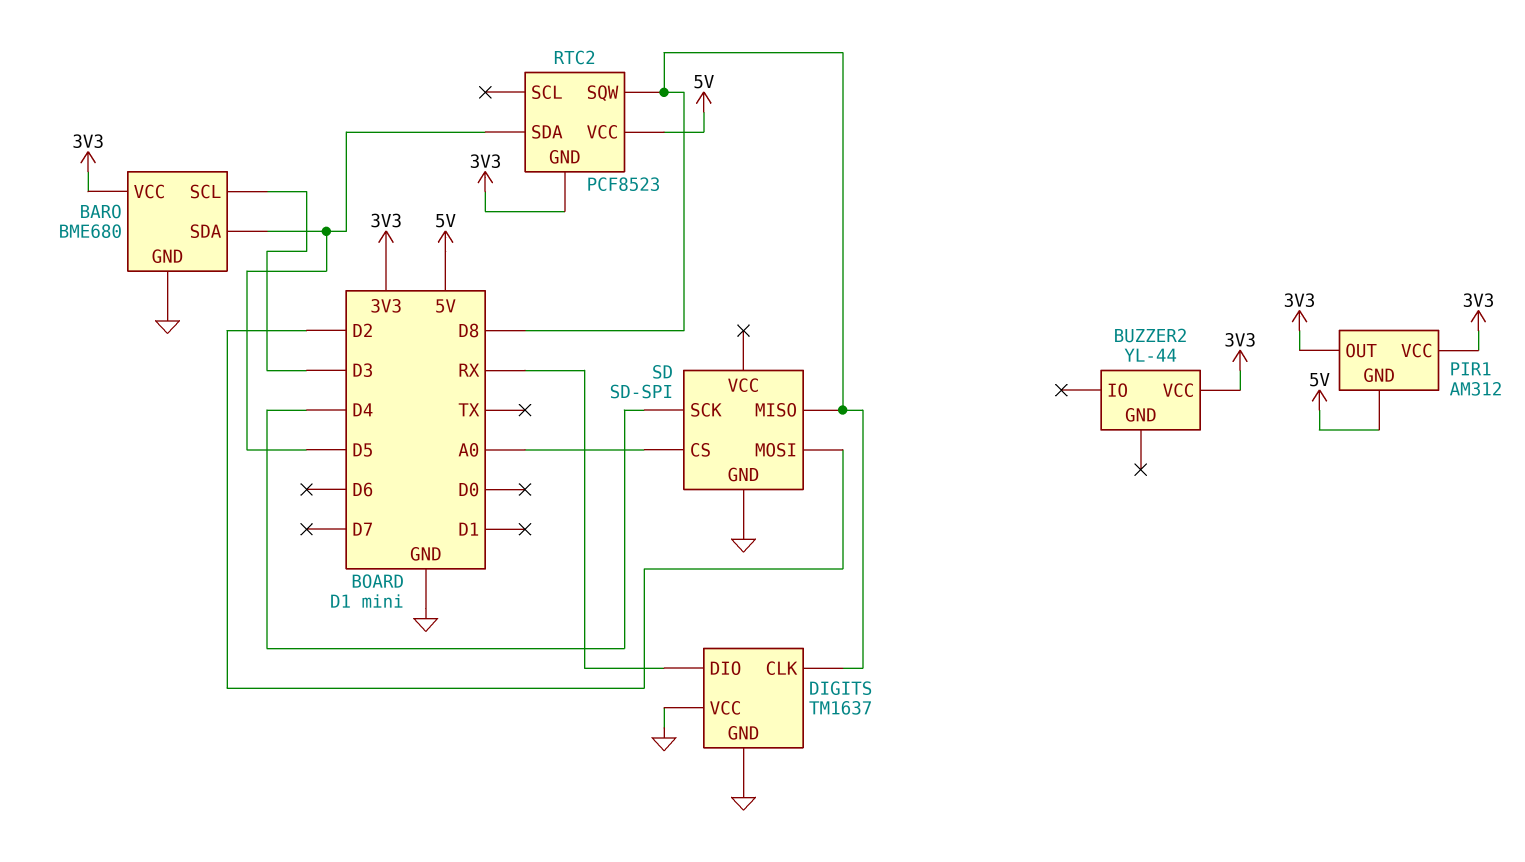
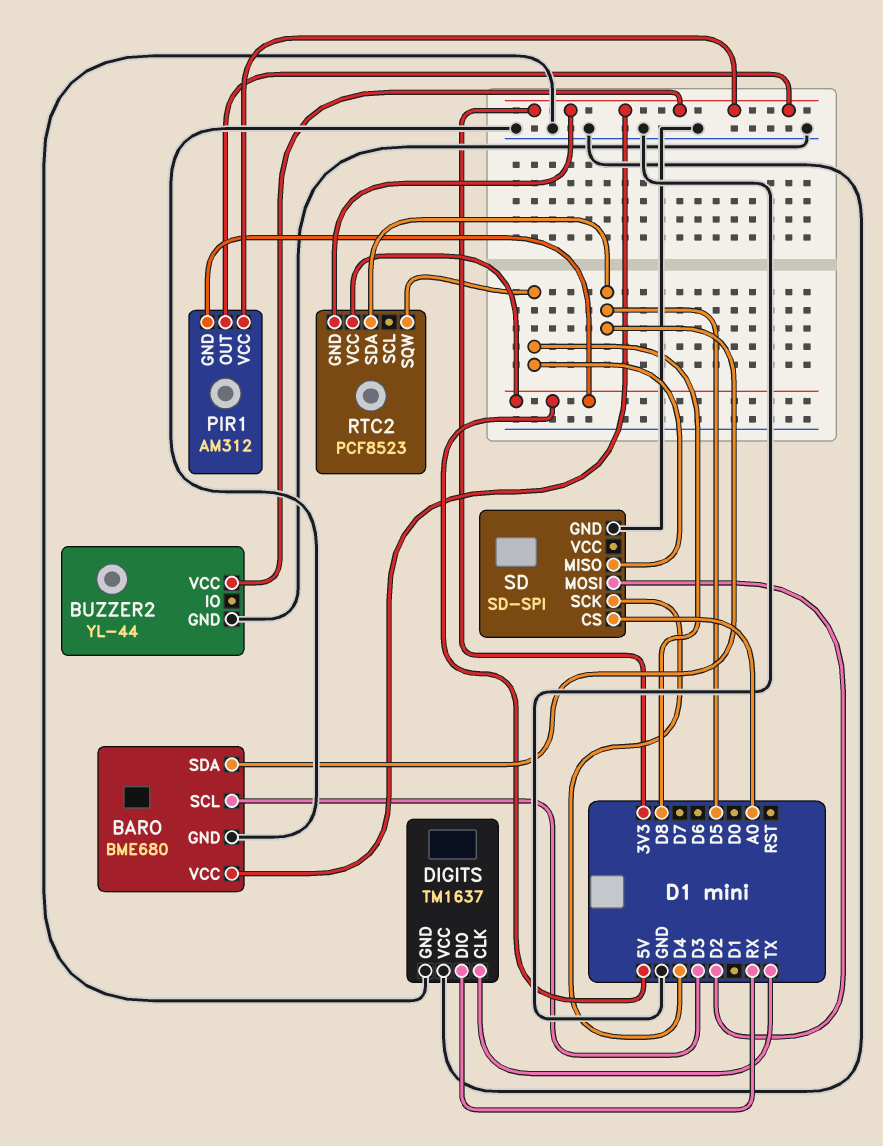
BUZZER2 pin GND: none -> GND
DIGITS pin CLK: D8 -> TX

